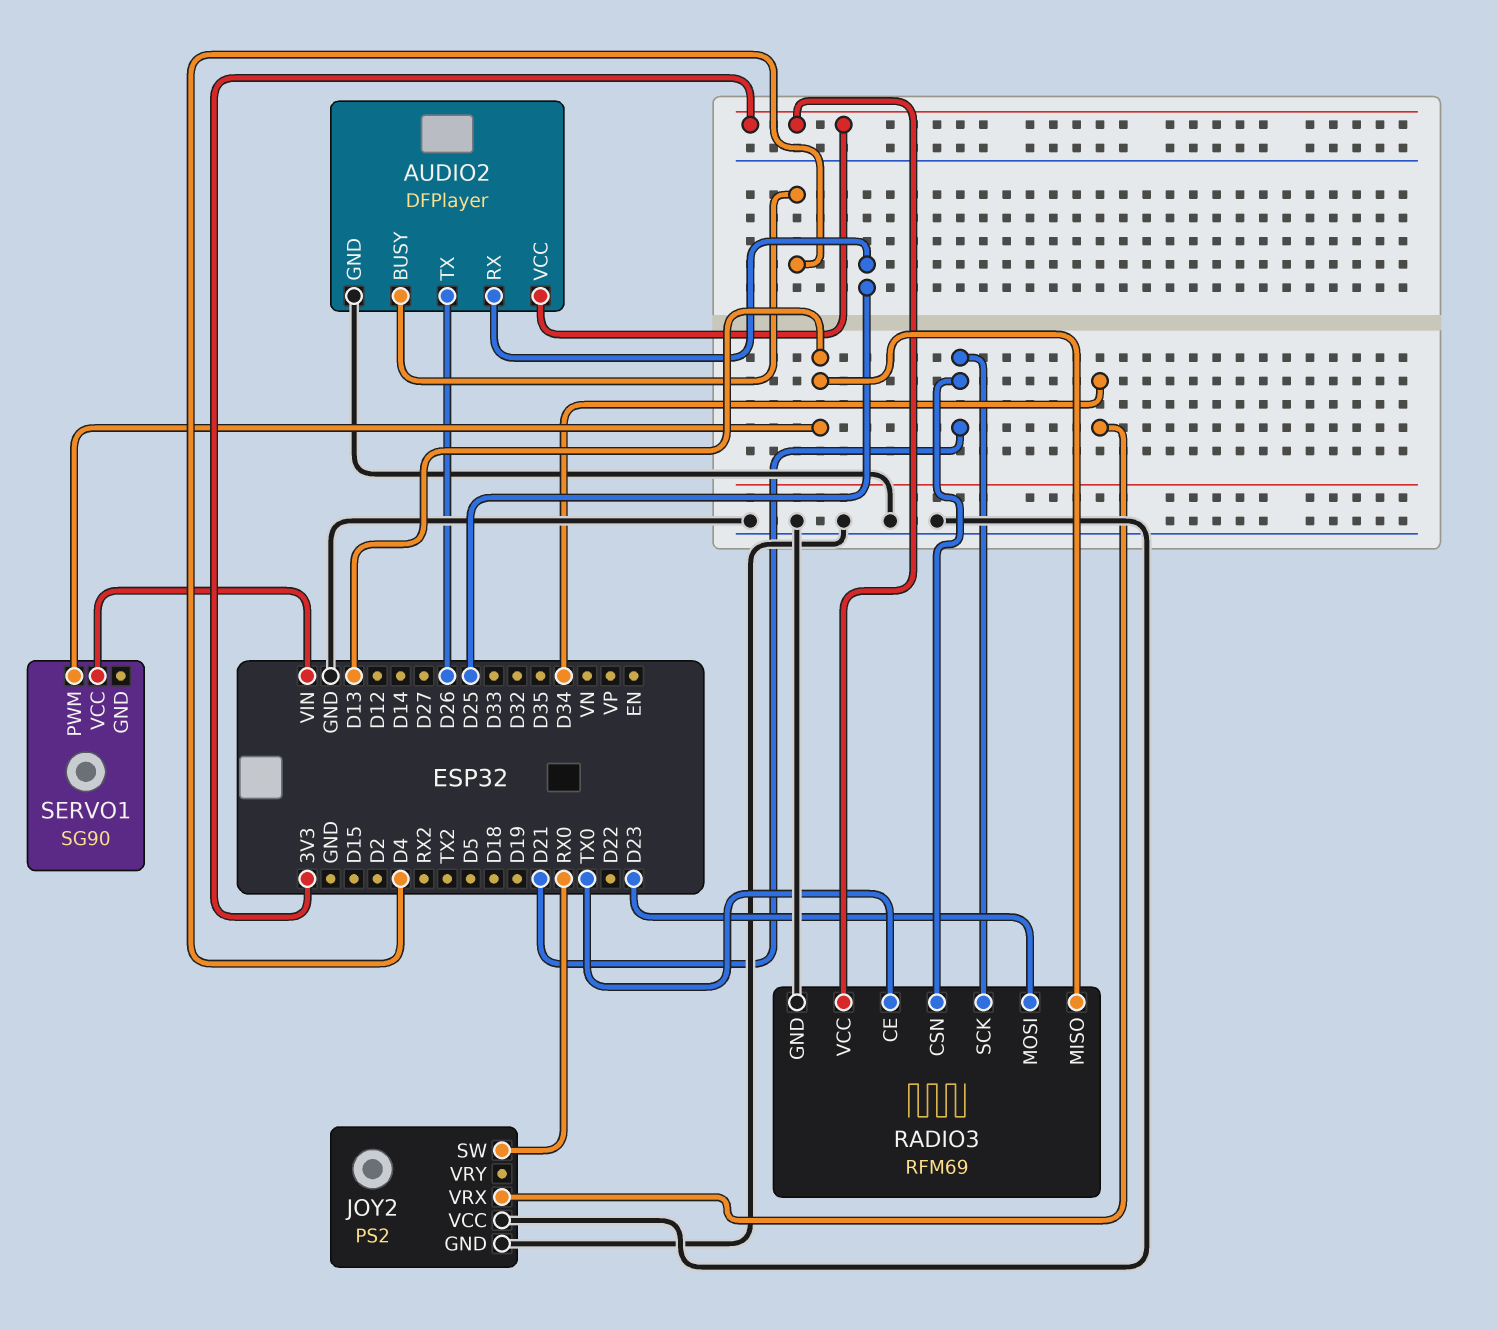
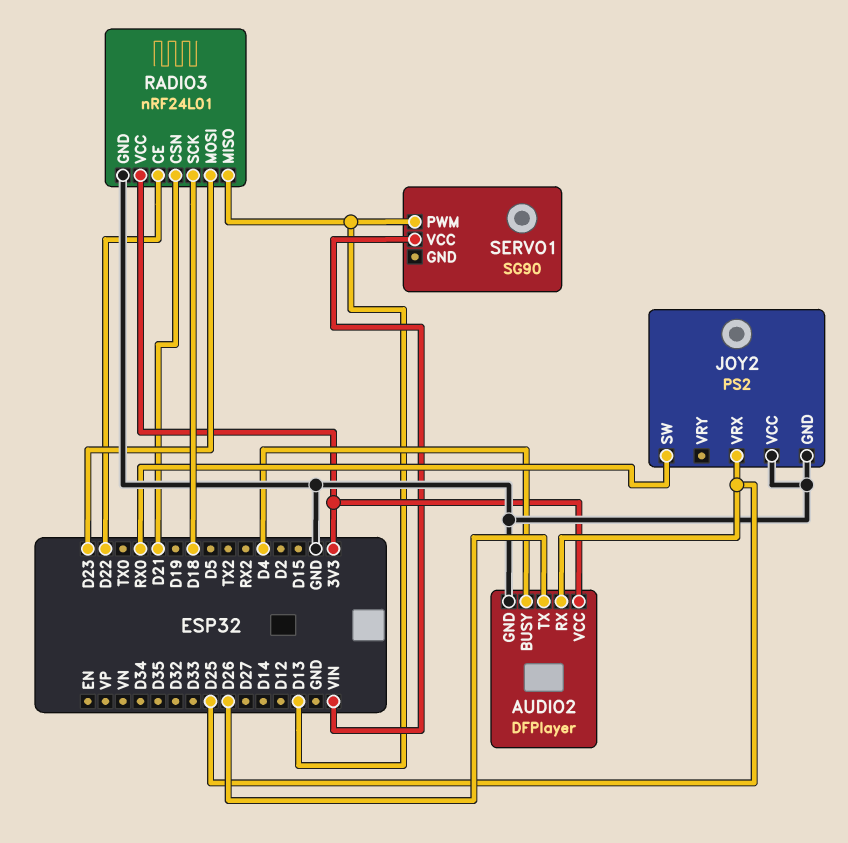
JOY2 pin VRX: D34 -> D25
RADIO3: RFM69 -> nRF24L01
RADIO3 pin CE: TX0 -> D22
RADIO3 pin SCK: D21 -> D18

